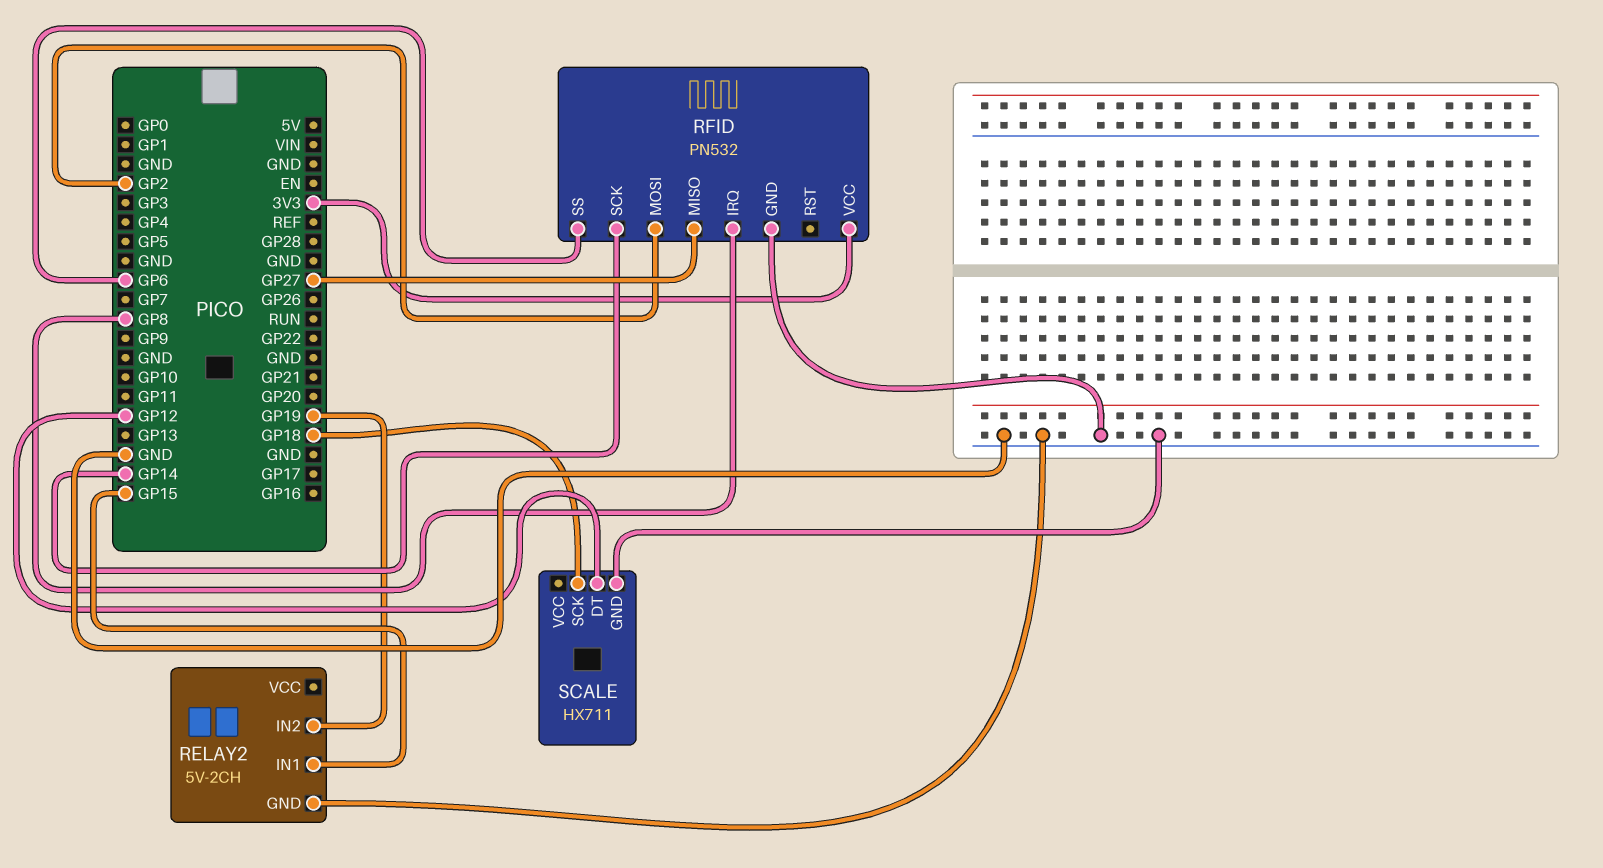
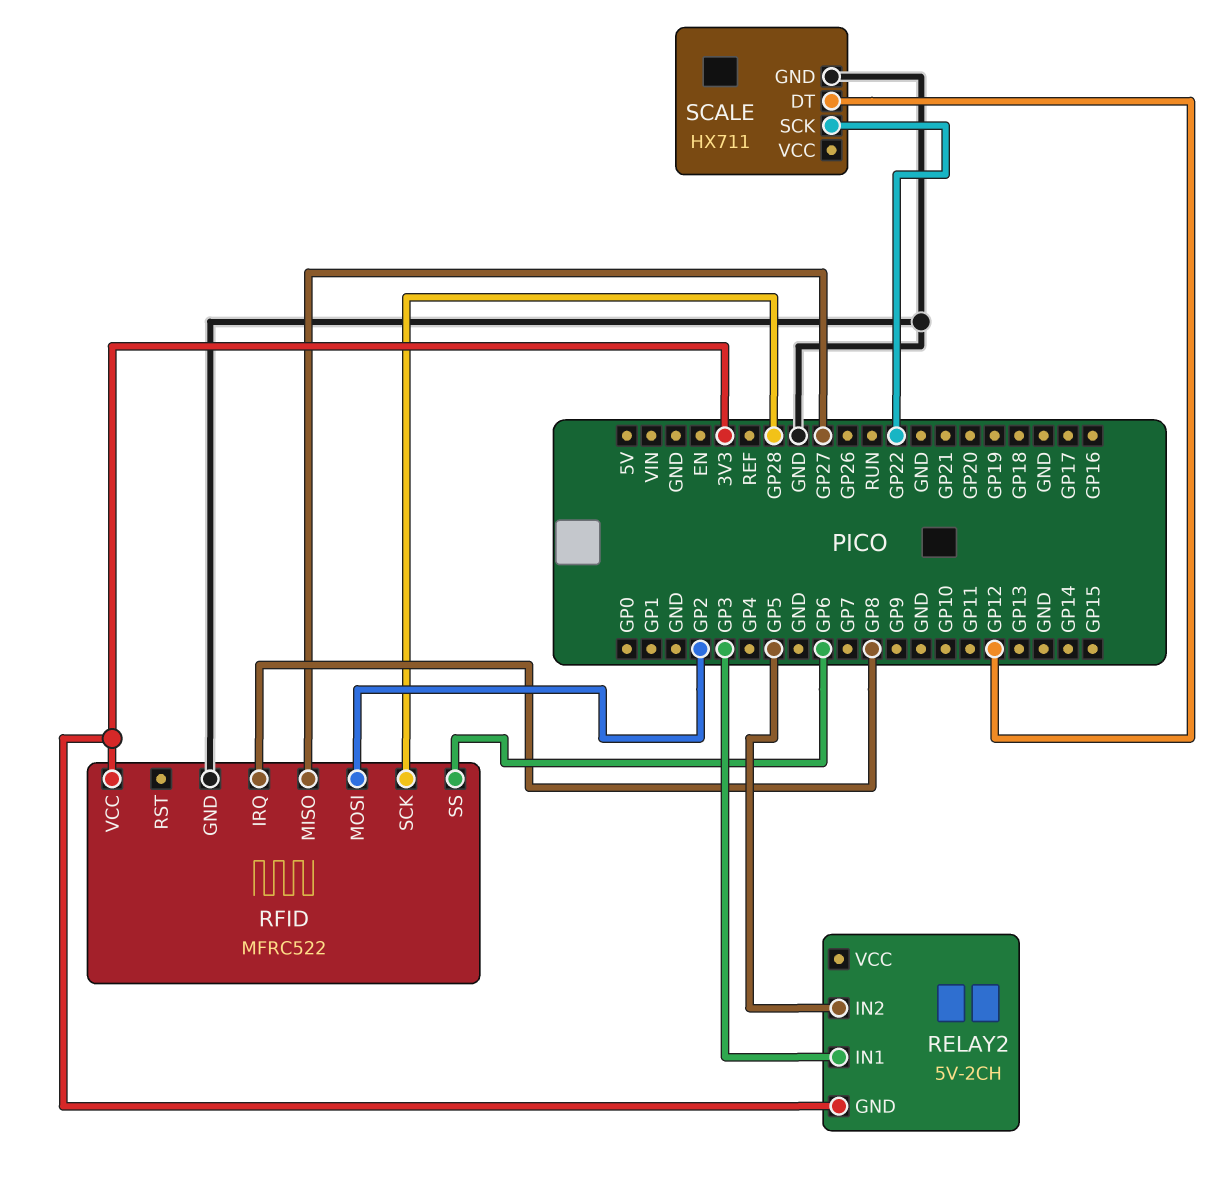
RELAY2 pin GND: GND -> 3V3
RELAY2 pin IN1: GP15 -> GP3
RELAY2 pin IN2: GP19 -> GP5
RFID: PN532 -> MFRC522
RFID pin SCK: GP14 -> GP28
SCALE pin SCK: GP18 -> GP22

